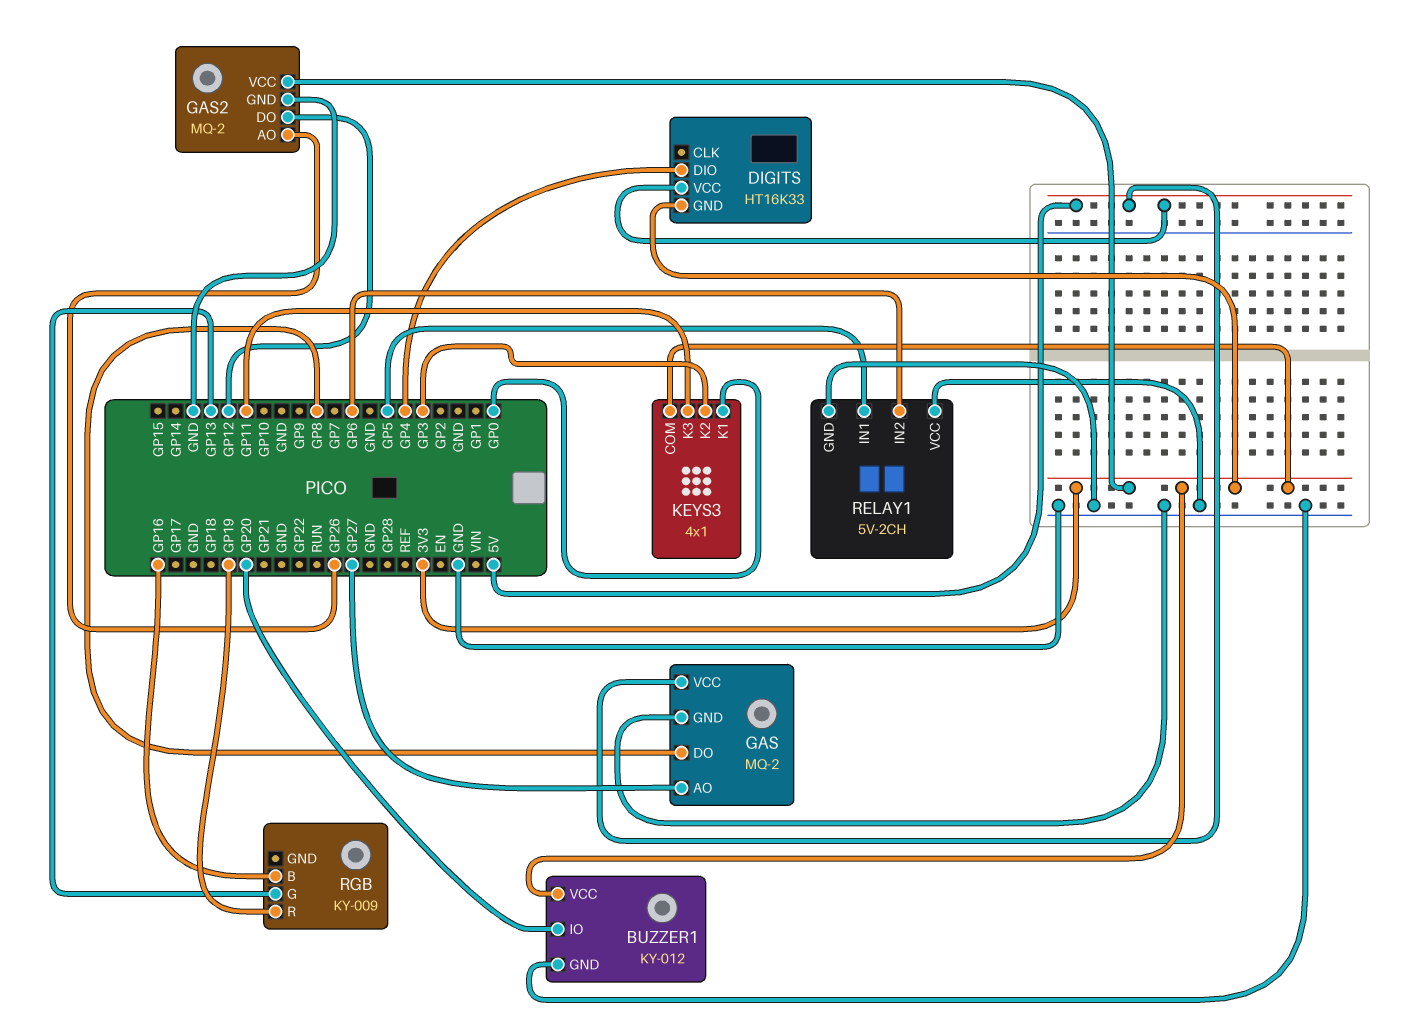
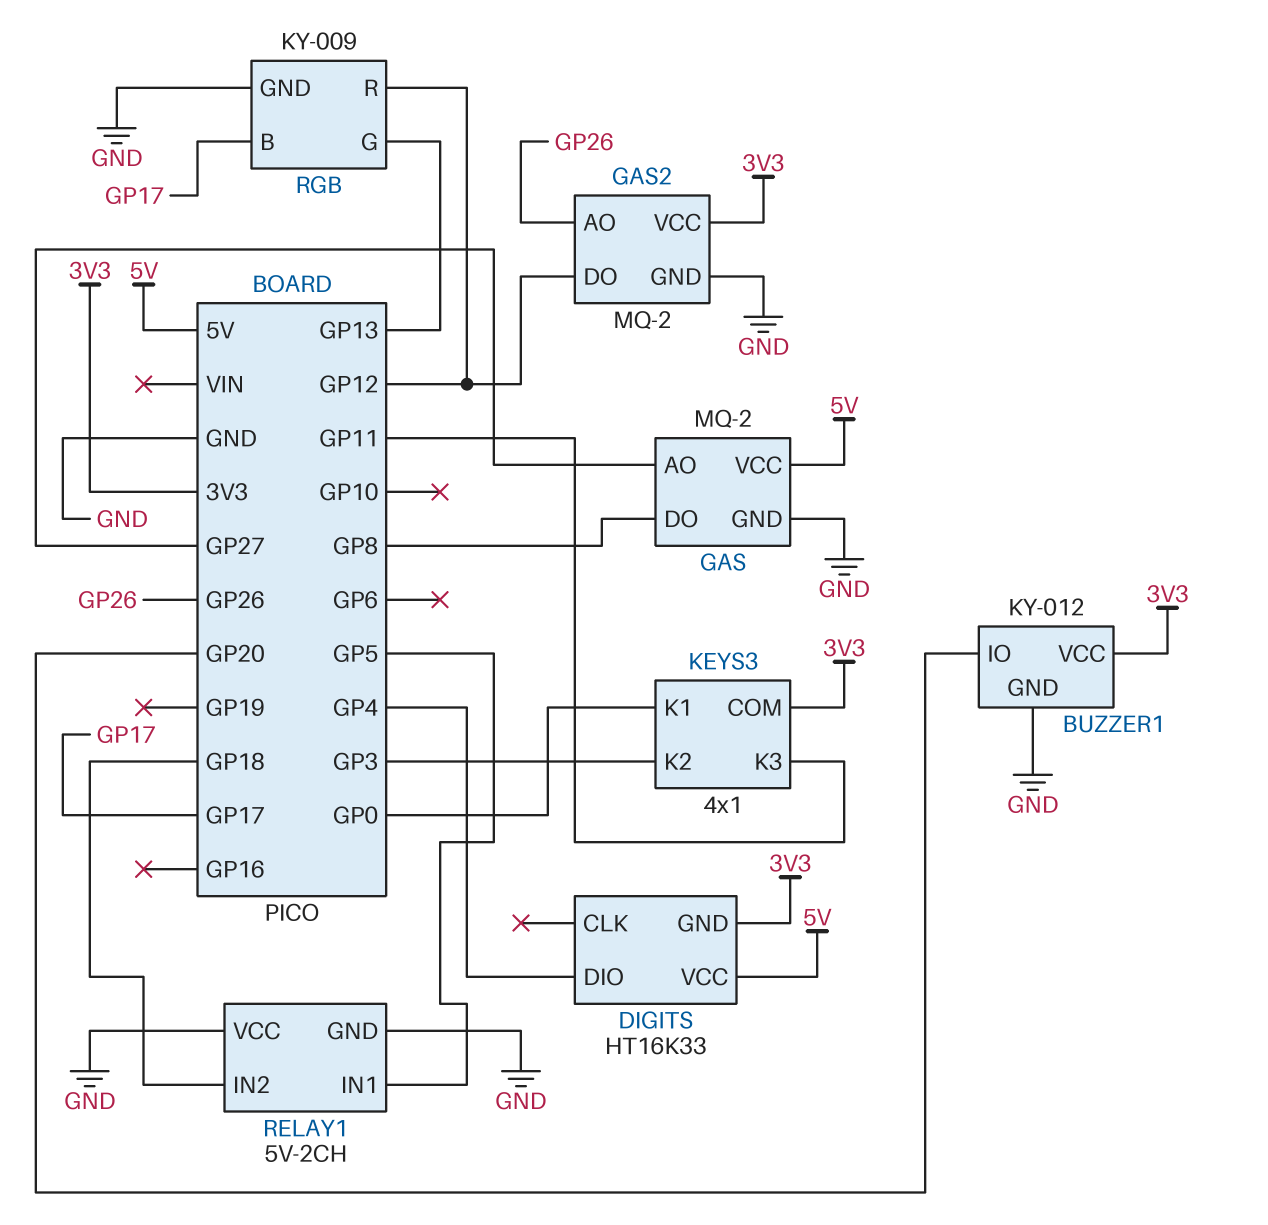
RELAY1 pin IN2: GP6 -> GP18
RGB pin B: GP16 -> GP17
RGB pin GND: none -> GND
RGB pin R: GP19 -> GP12

